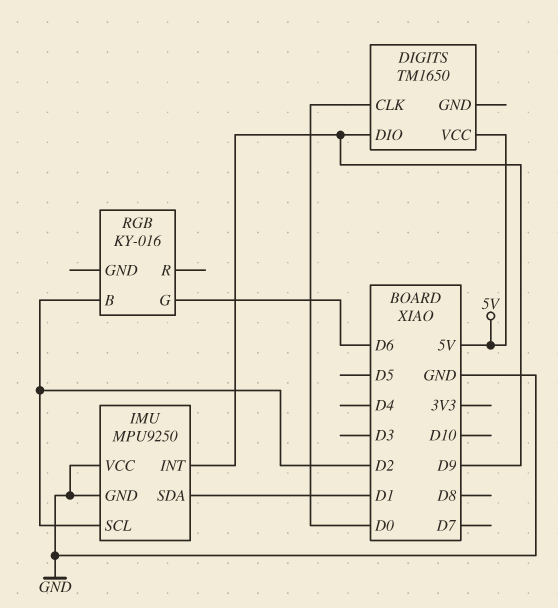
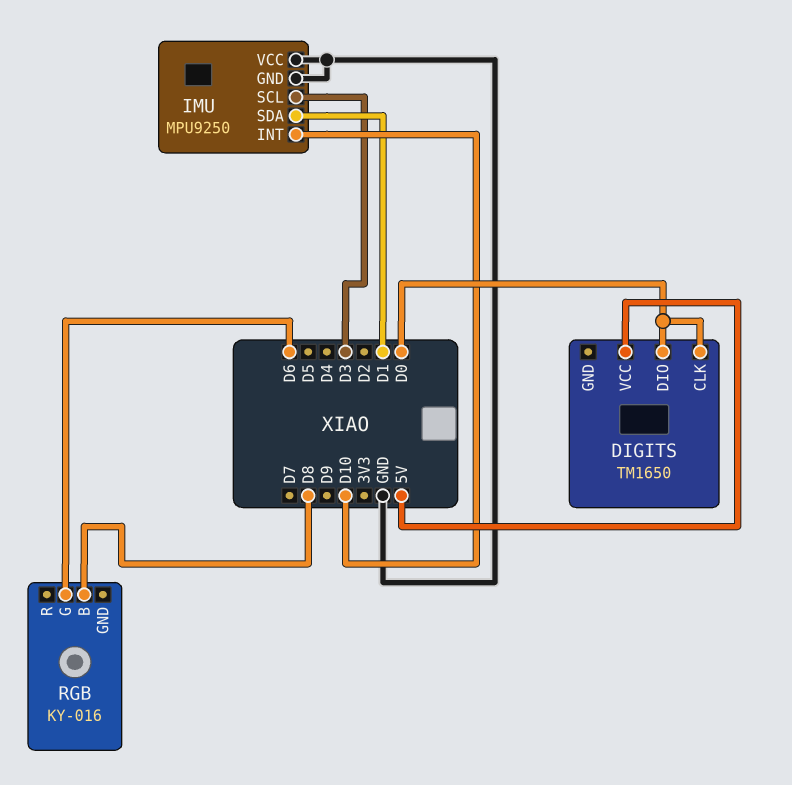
DIGITS pin DIO: D9 -> D0
IMU pin INT: D9 -> D10
IMU pin SCL: D2 -> D3
RGB pin B: D2 -> D8

